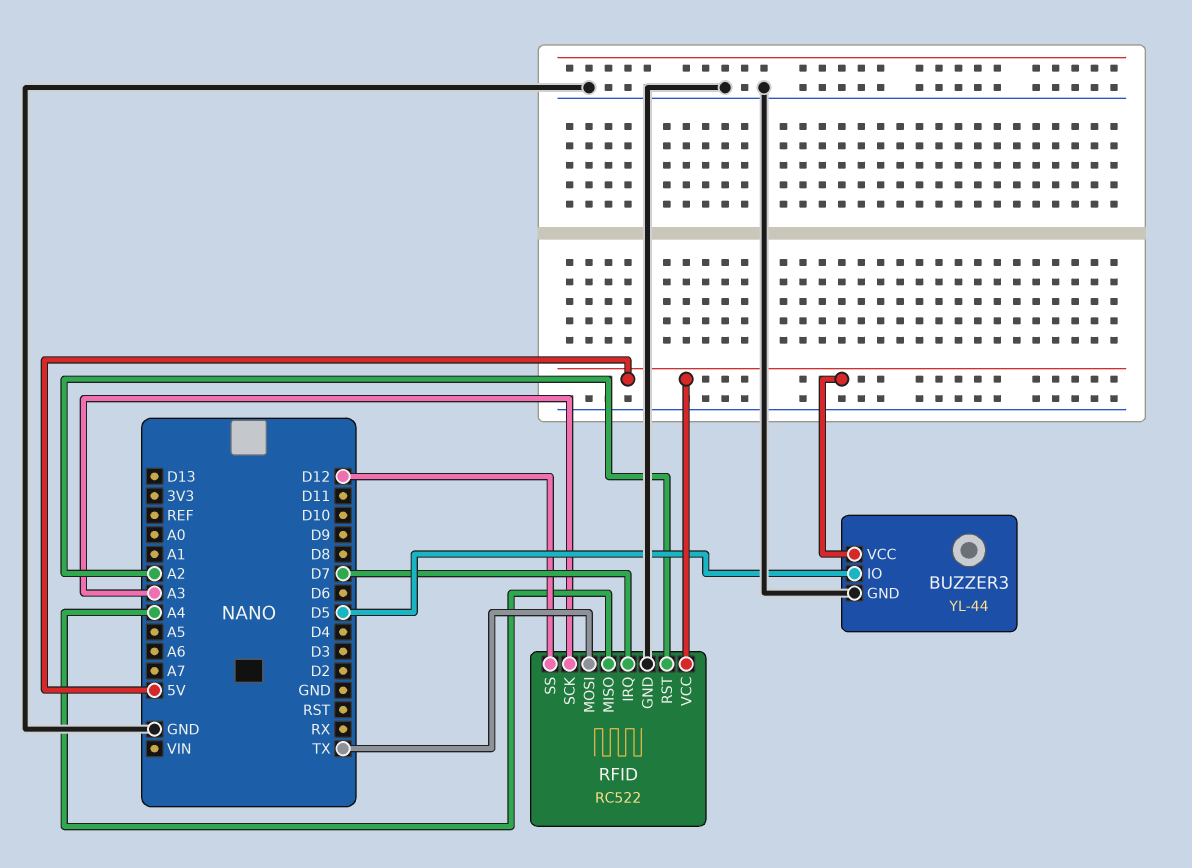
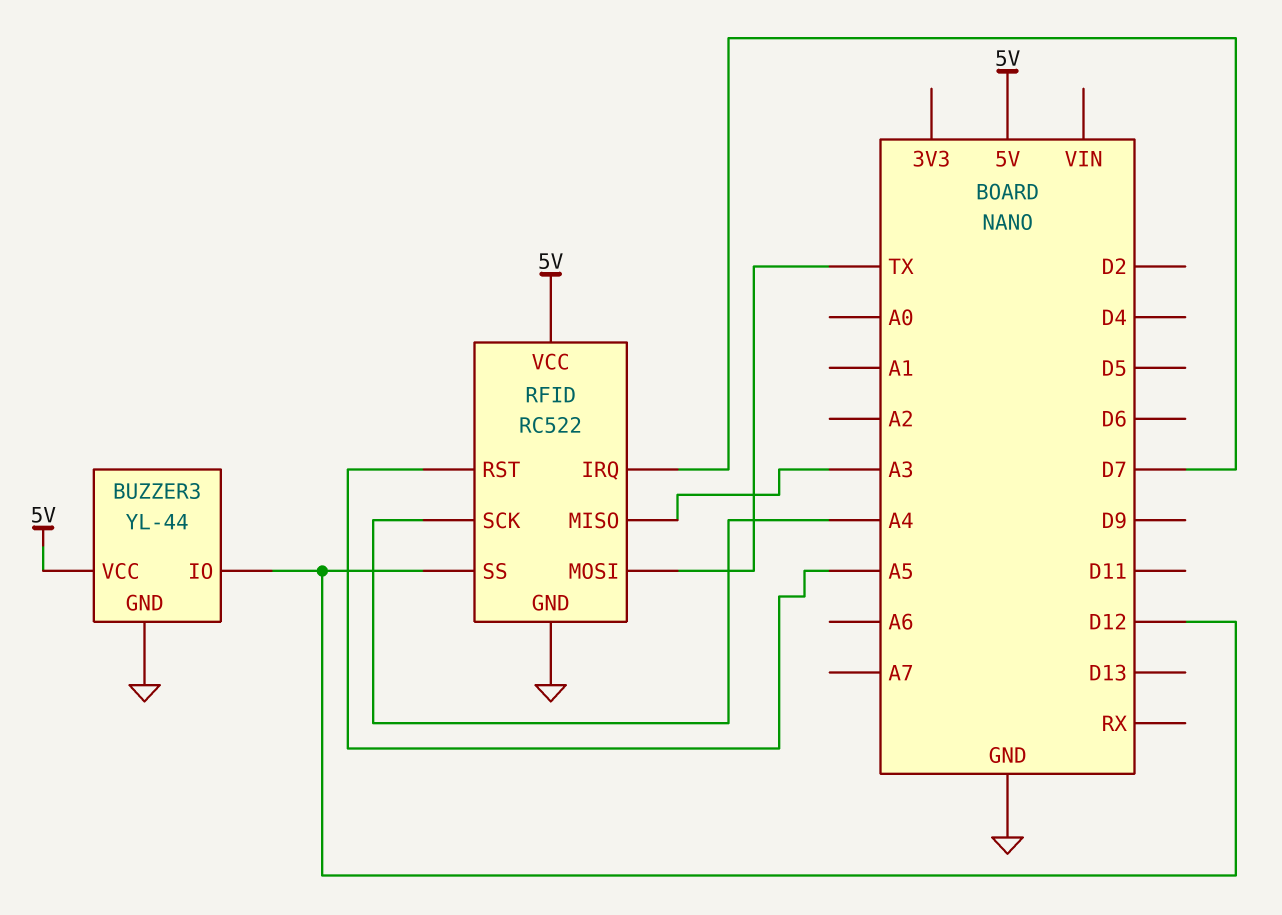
BUZZER3 pin IO: D5 -> D12
RFID pin MISO: A4 -> A3
RFID pin RST: A2 -> A5
RFID pin SCK: A3 -> A4

